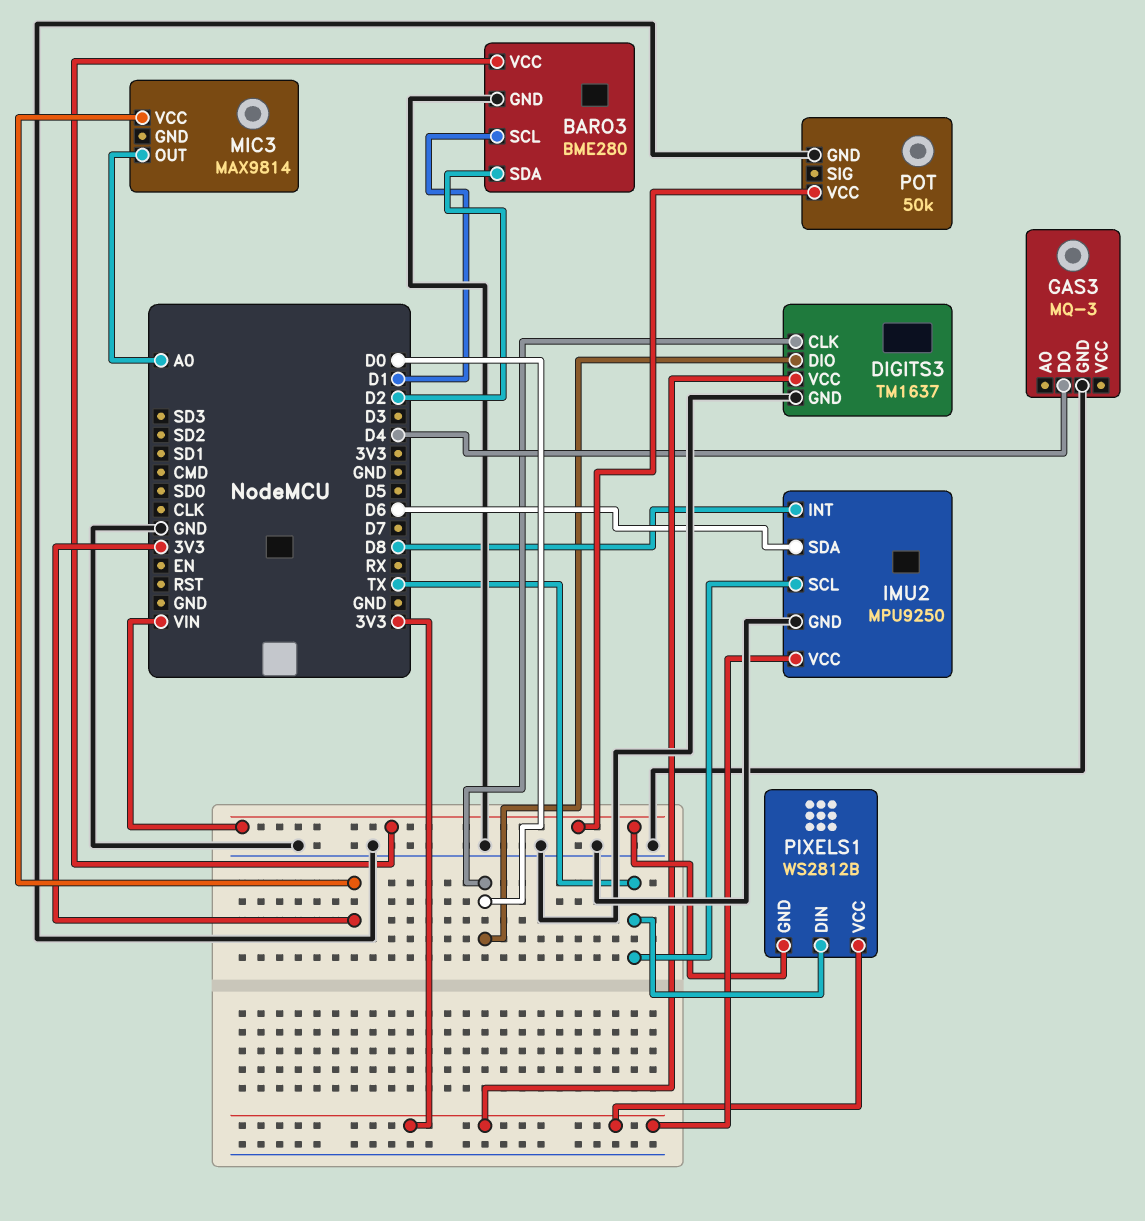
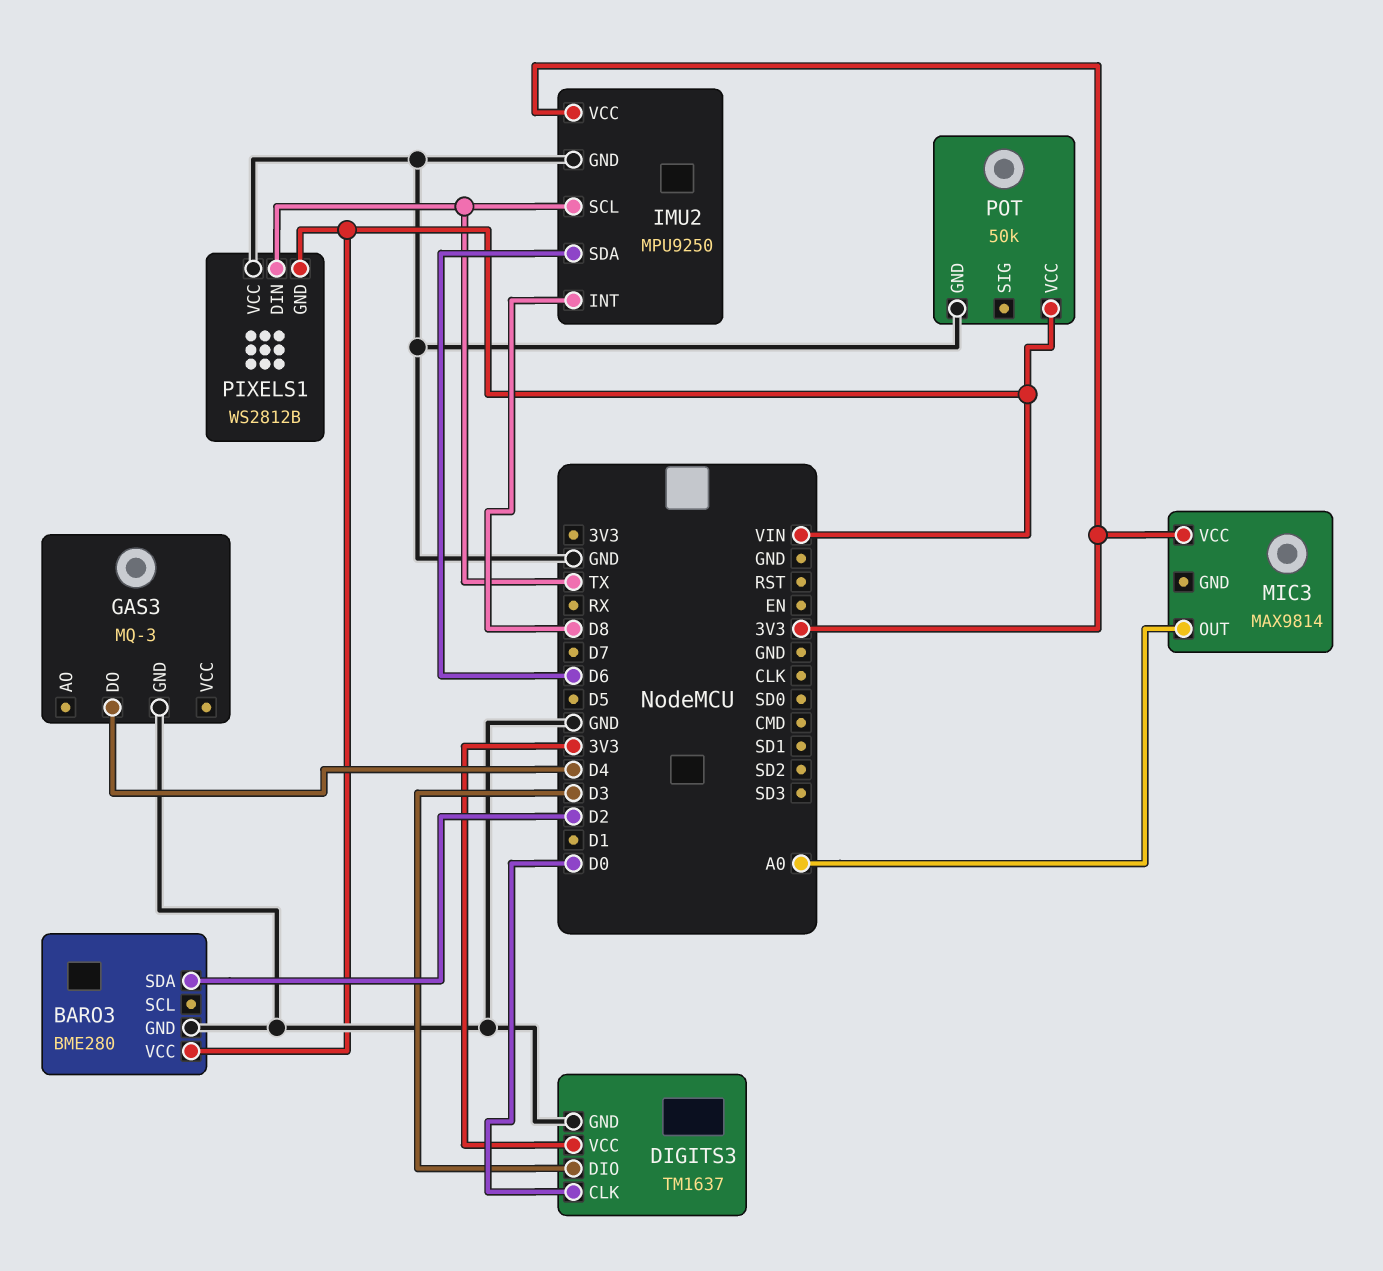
BARO3 pin SCL: D1 -> none
DIGITS3 pin DIO: D0 -> D3
PIXELS1 pin VCC: 3V3 -> GND

